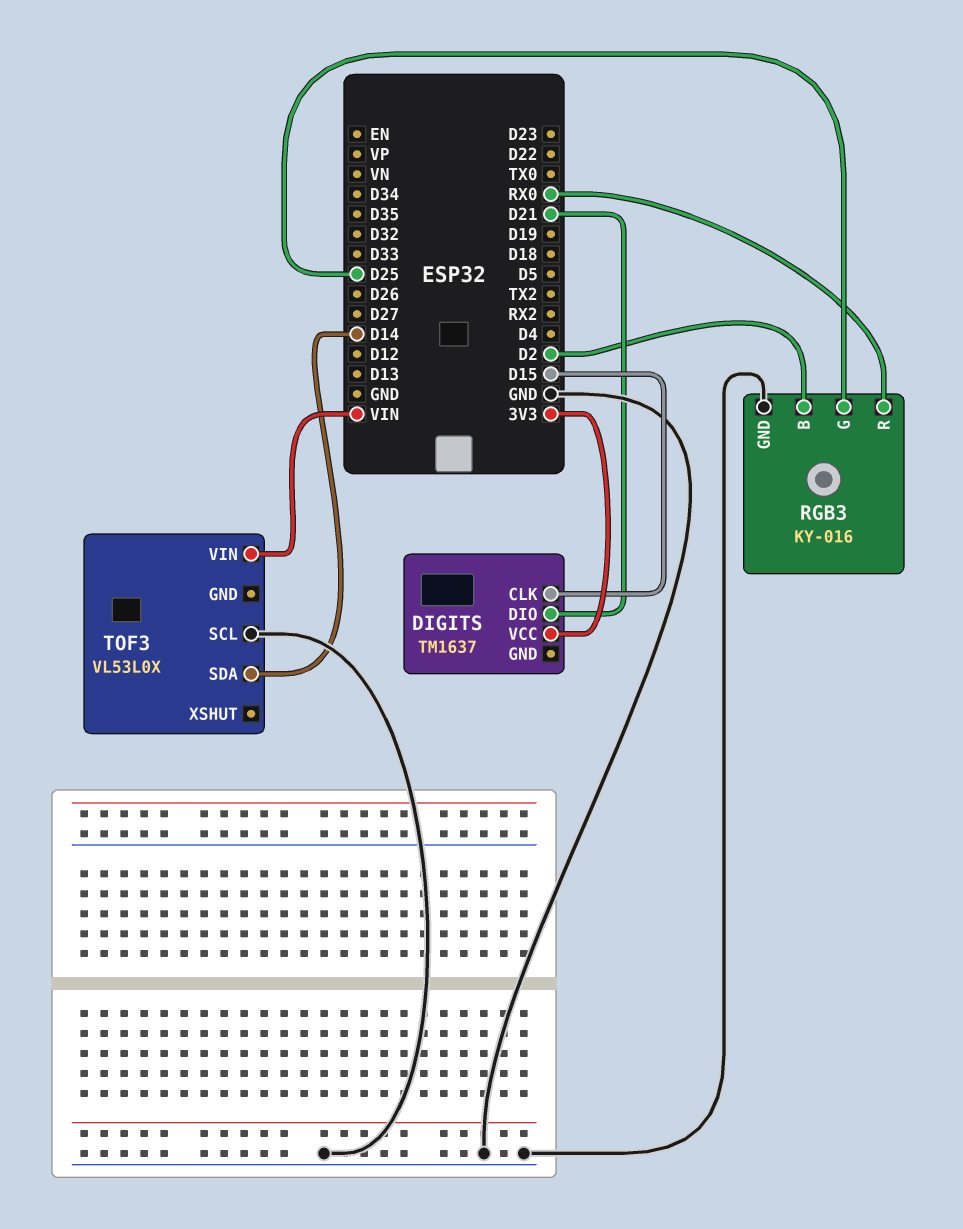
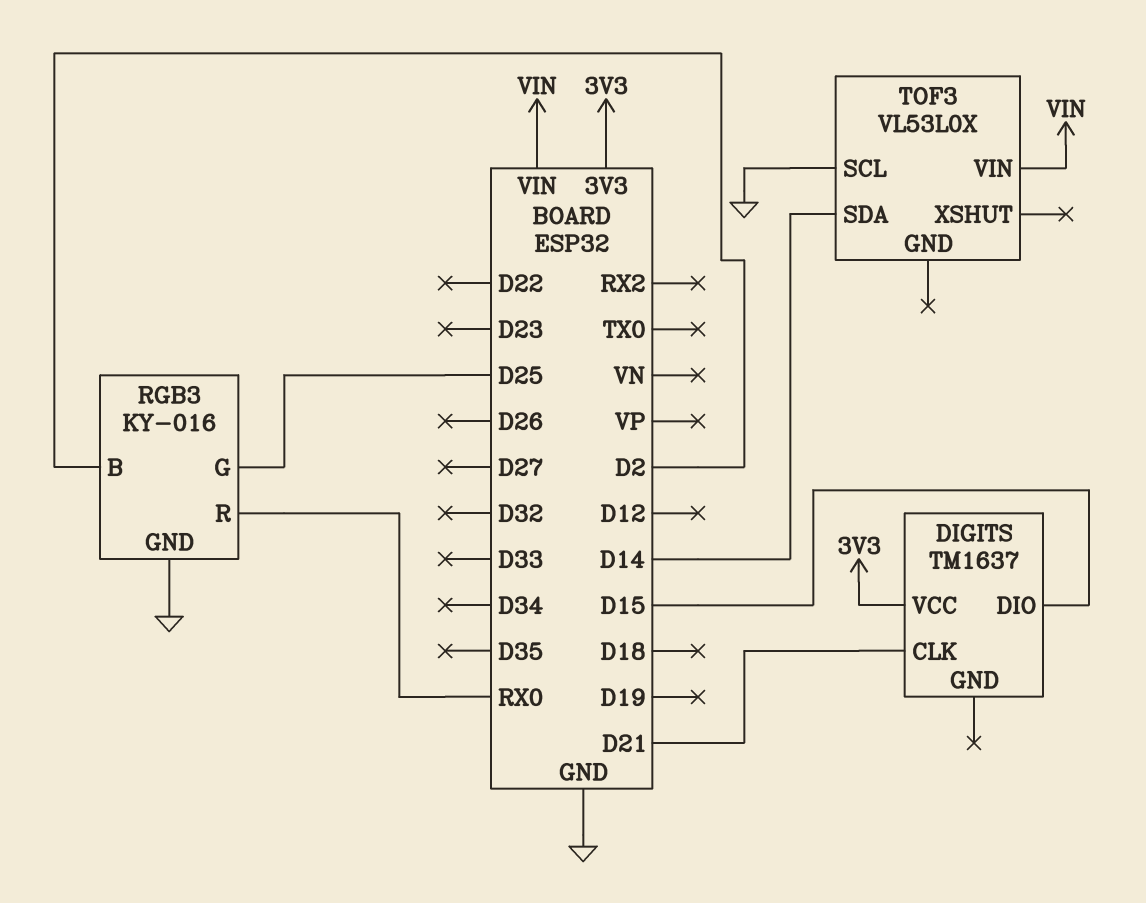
DIGITS pin CLK: D15 -> D21
DIGITS pin DIO: D21 -> D15

